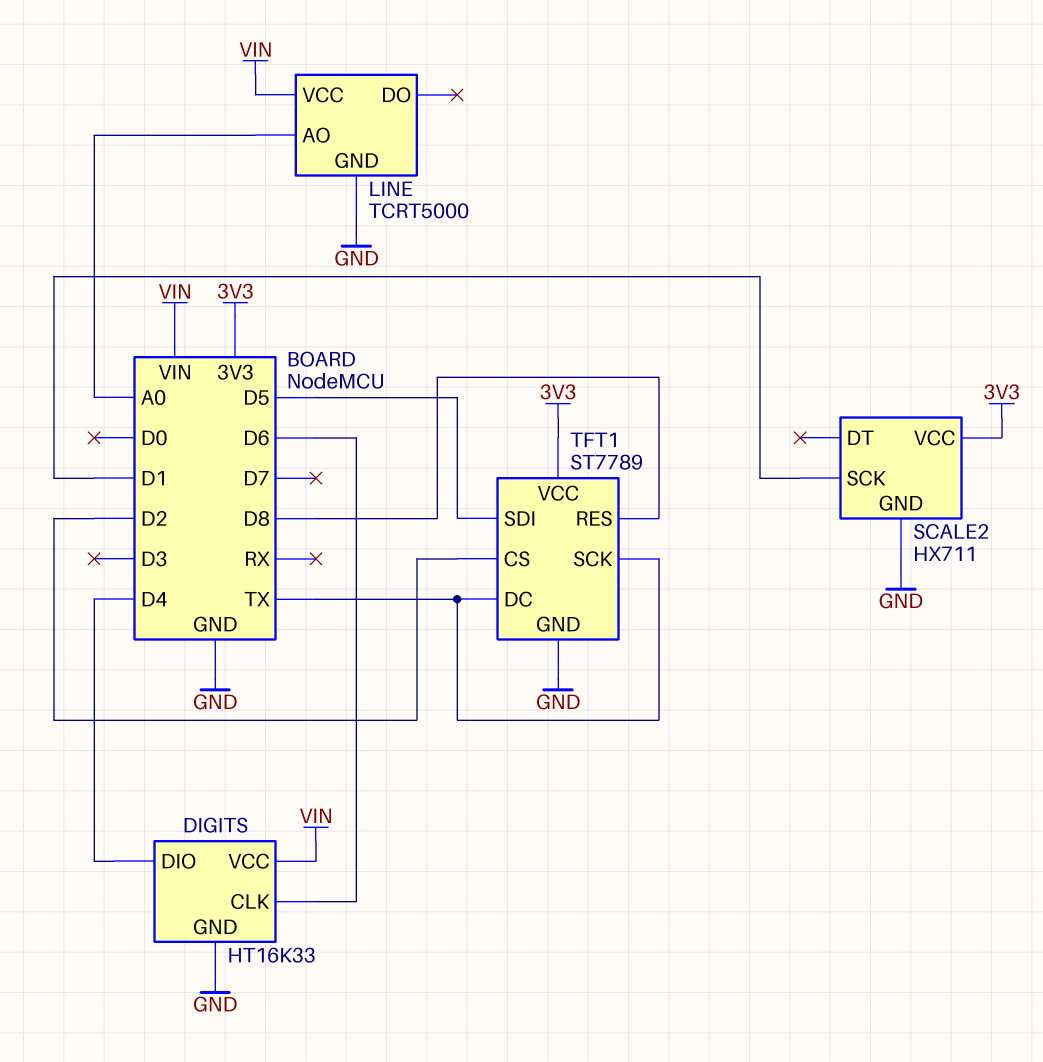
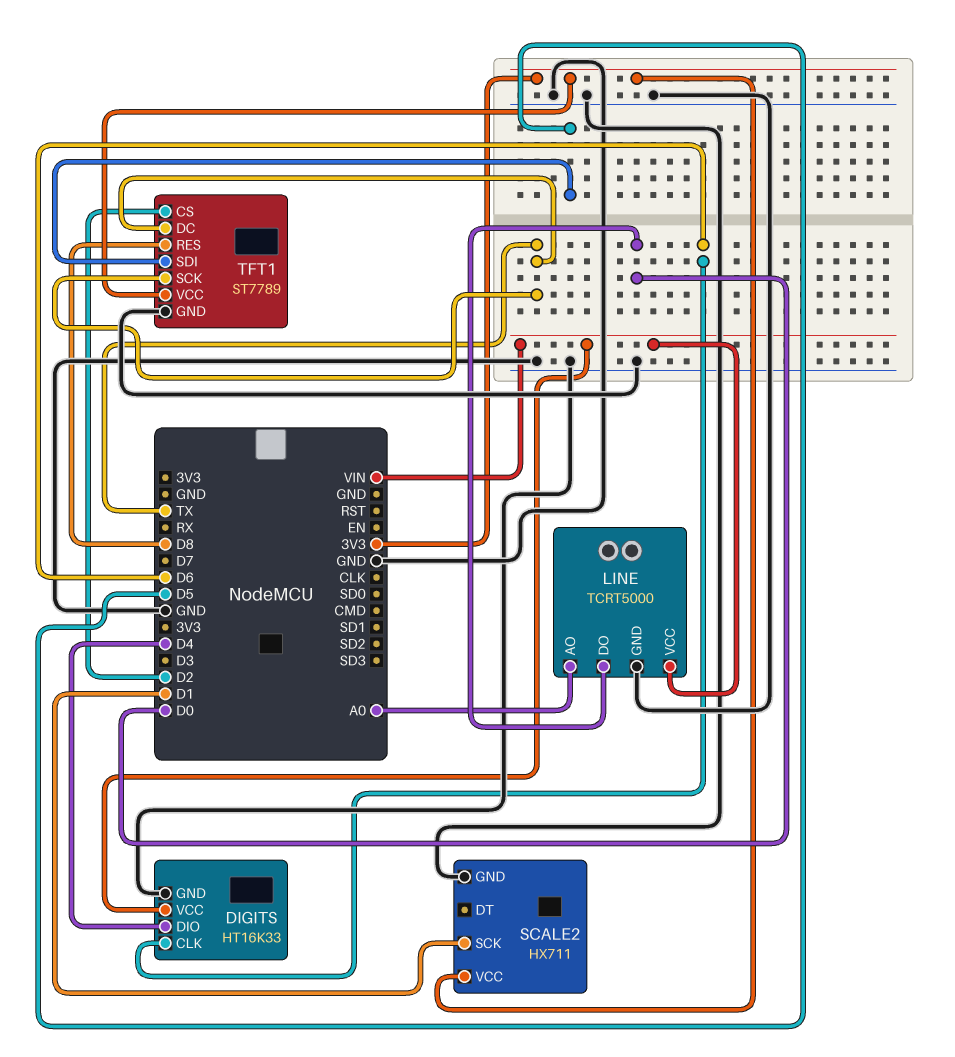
LINE pin DO: none -> D0

